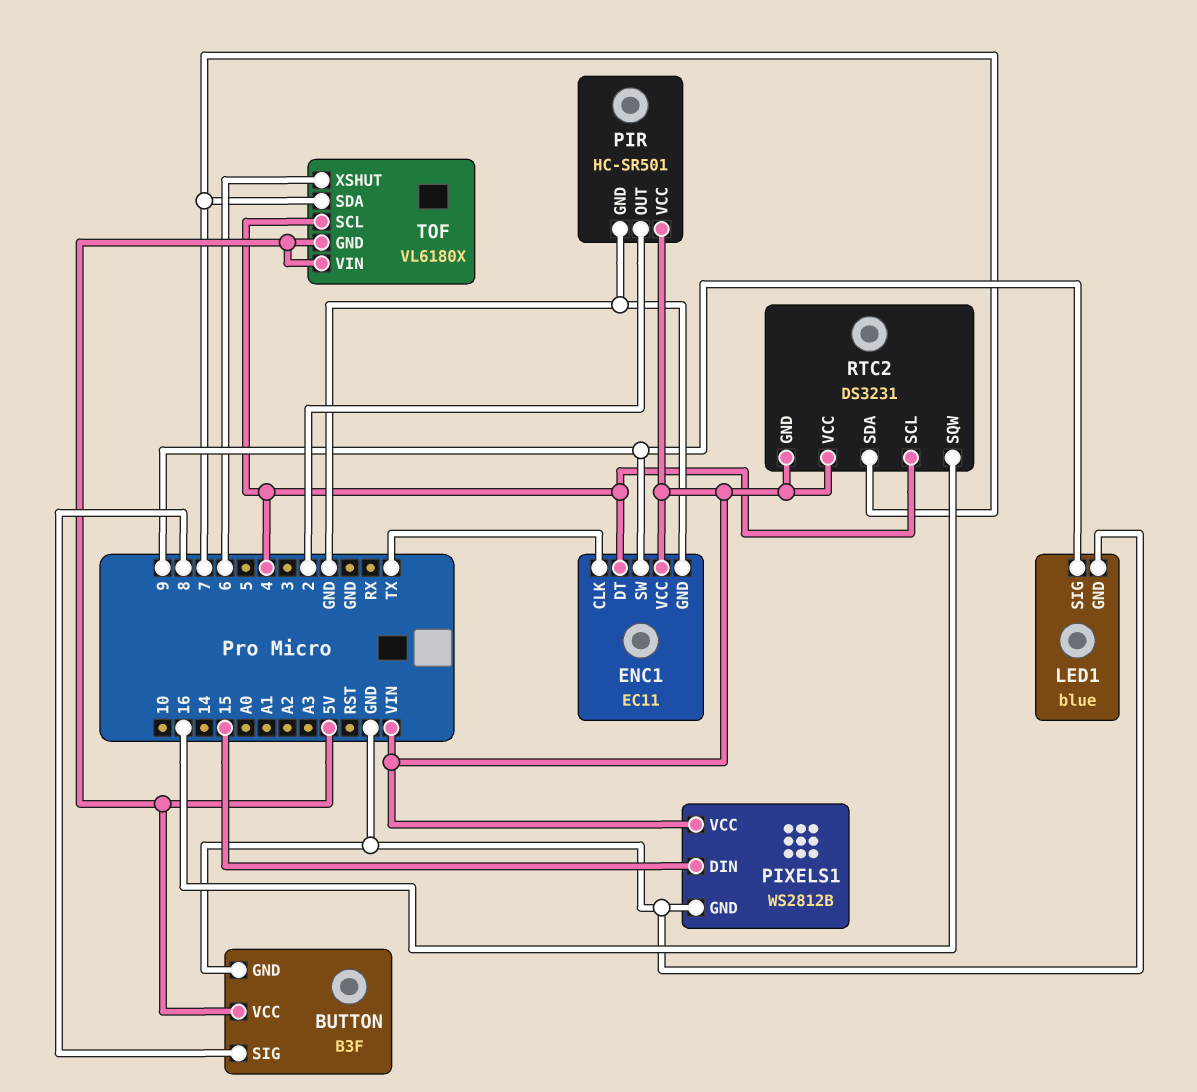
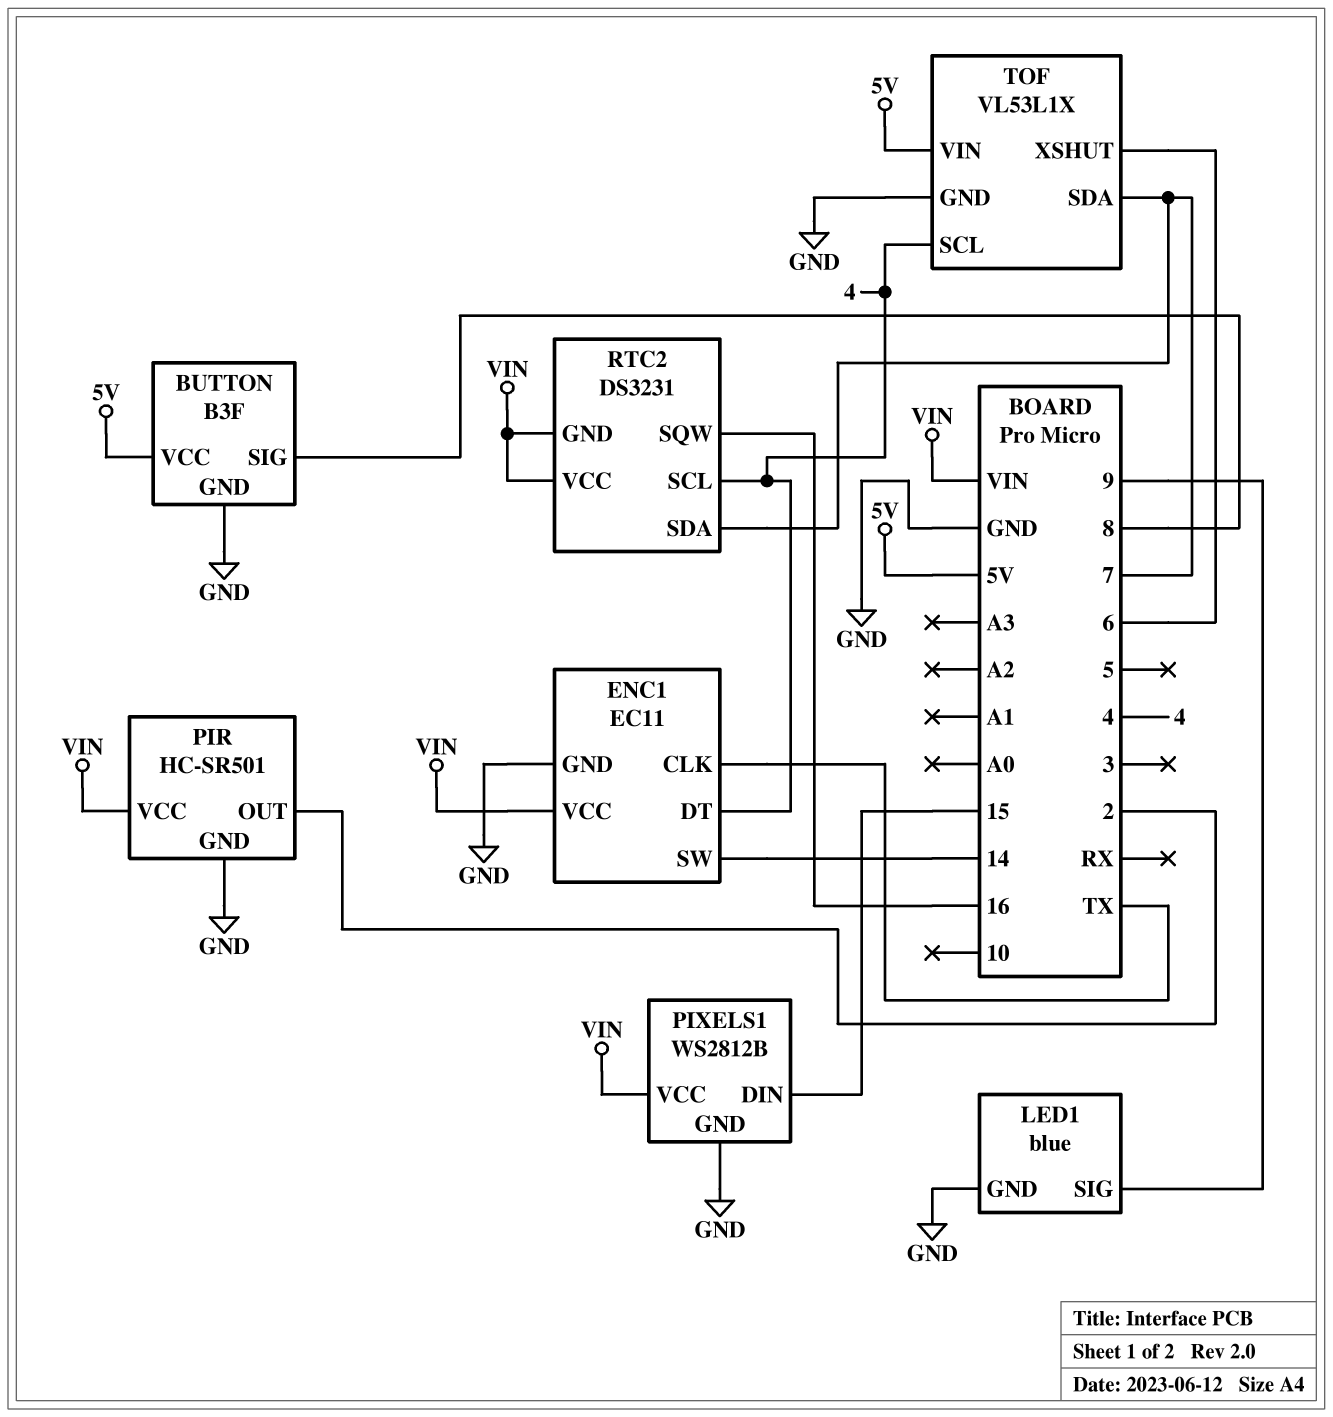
ENC1 pin SW: 9 -> 14
TOF: VL6180X -> VL53L1X
TOF pin GND: 5V -> GND

